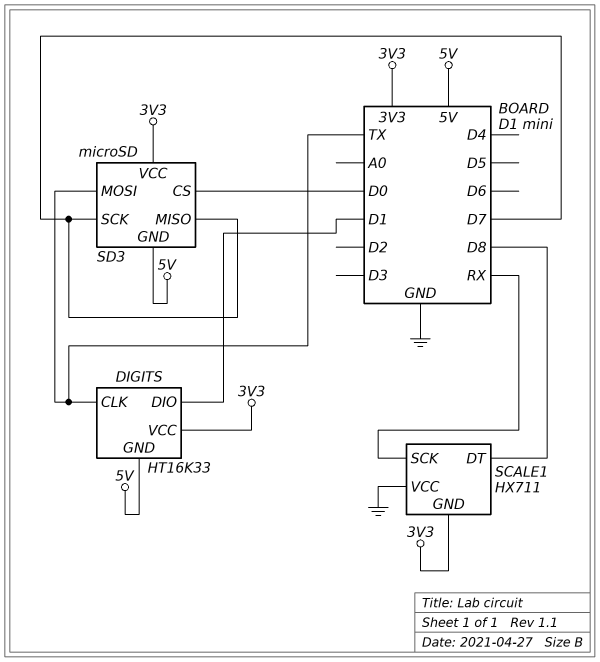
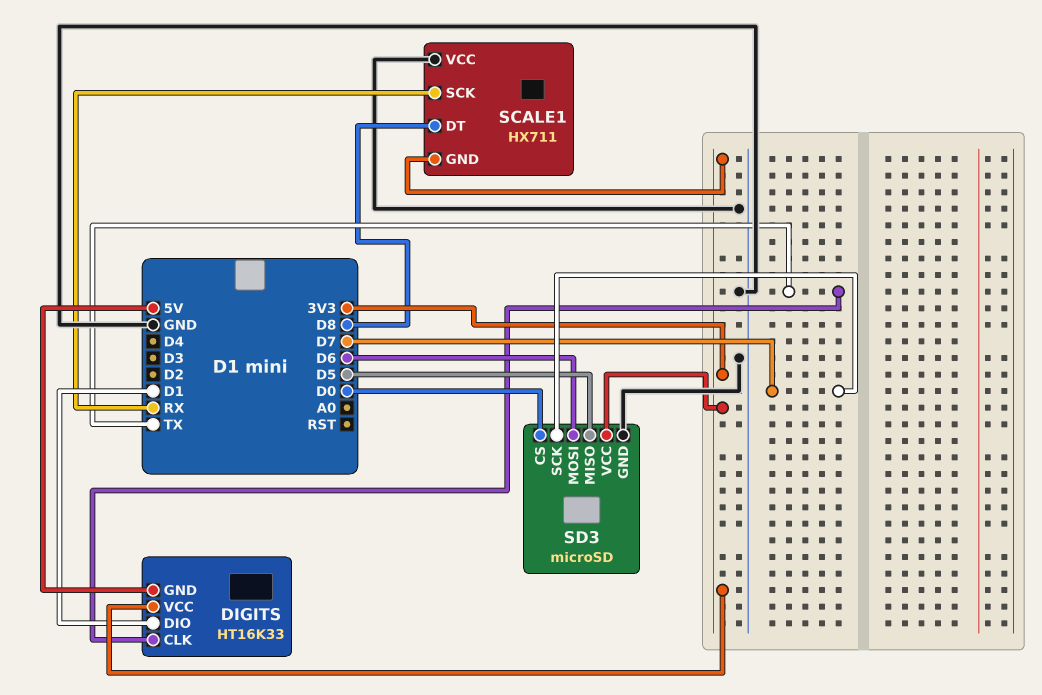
SD3 pin GND: 5V -> GND
SD3 pin MISO: D7 -> D5
SD3 pin MOSI: TX -> D6

